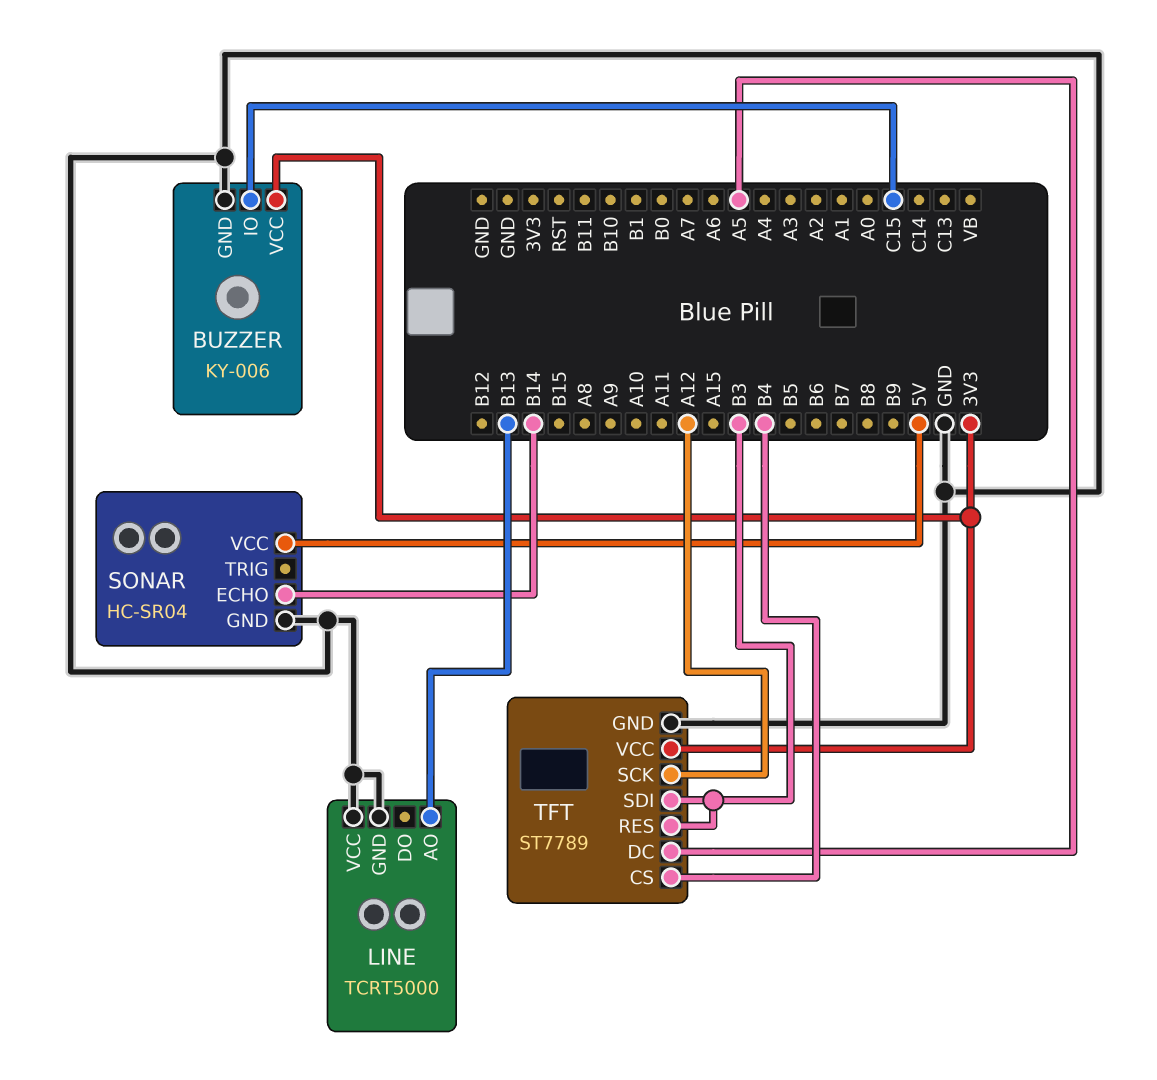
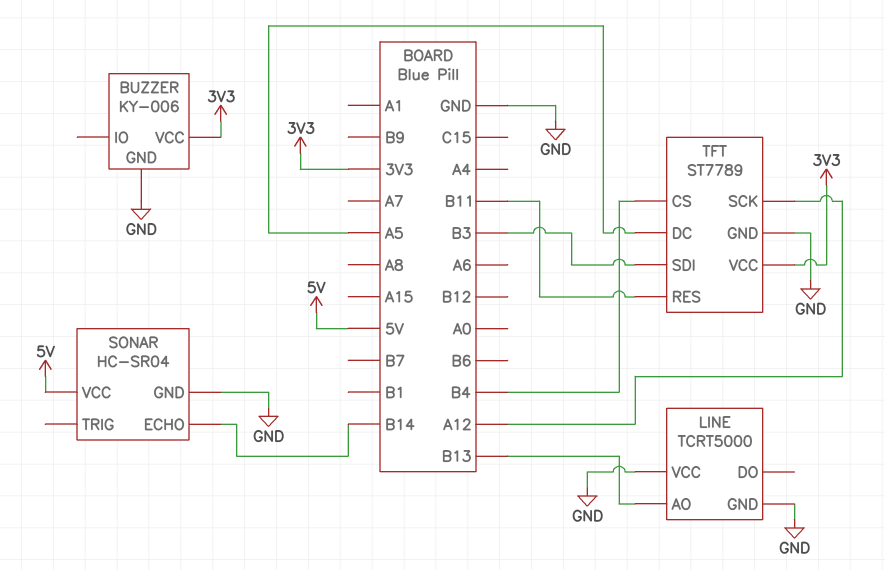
BUZZER pin IO: C15 -> none
TFT pin RES: B3 -> B11

